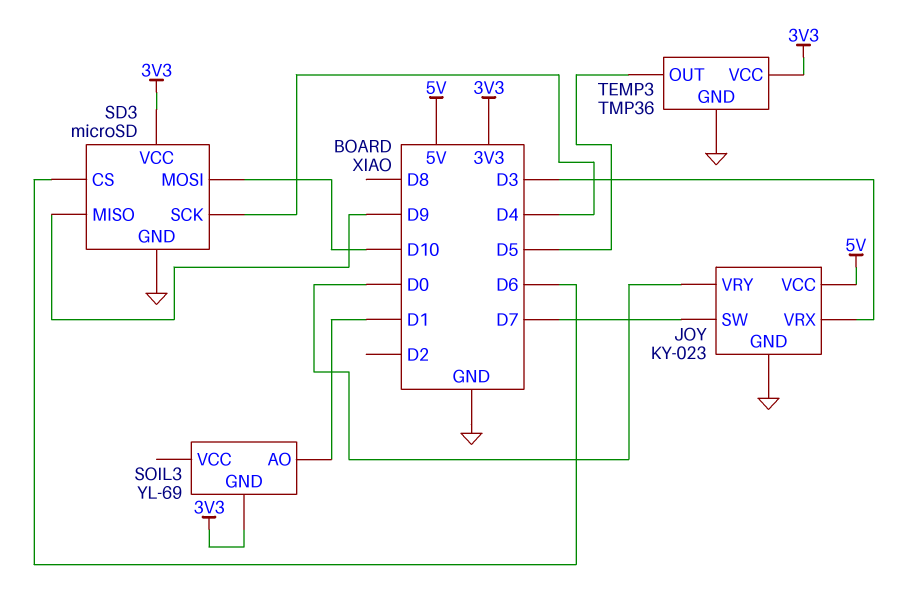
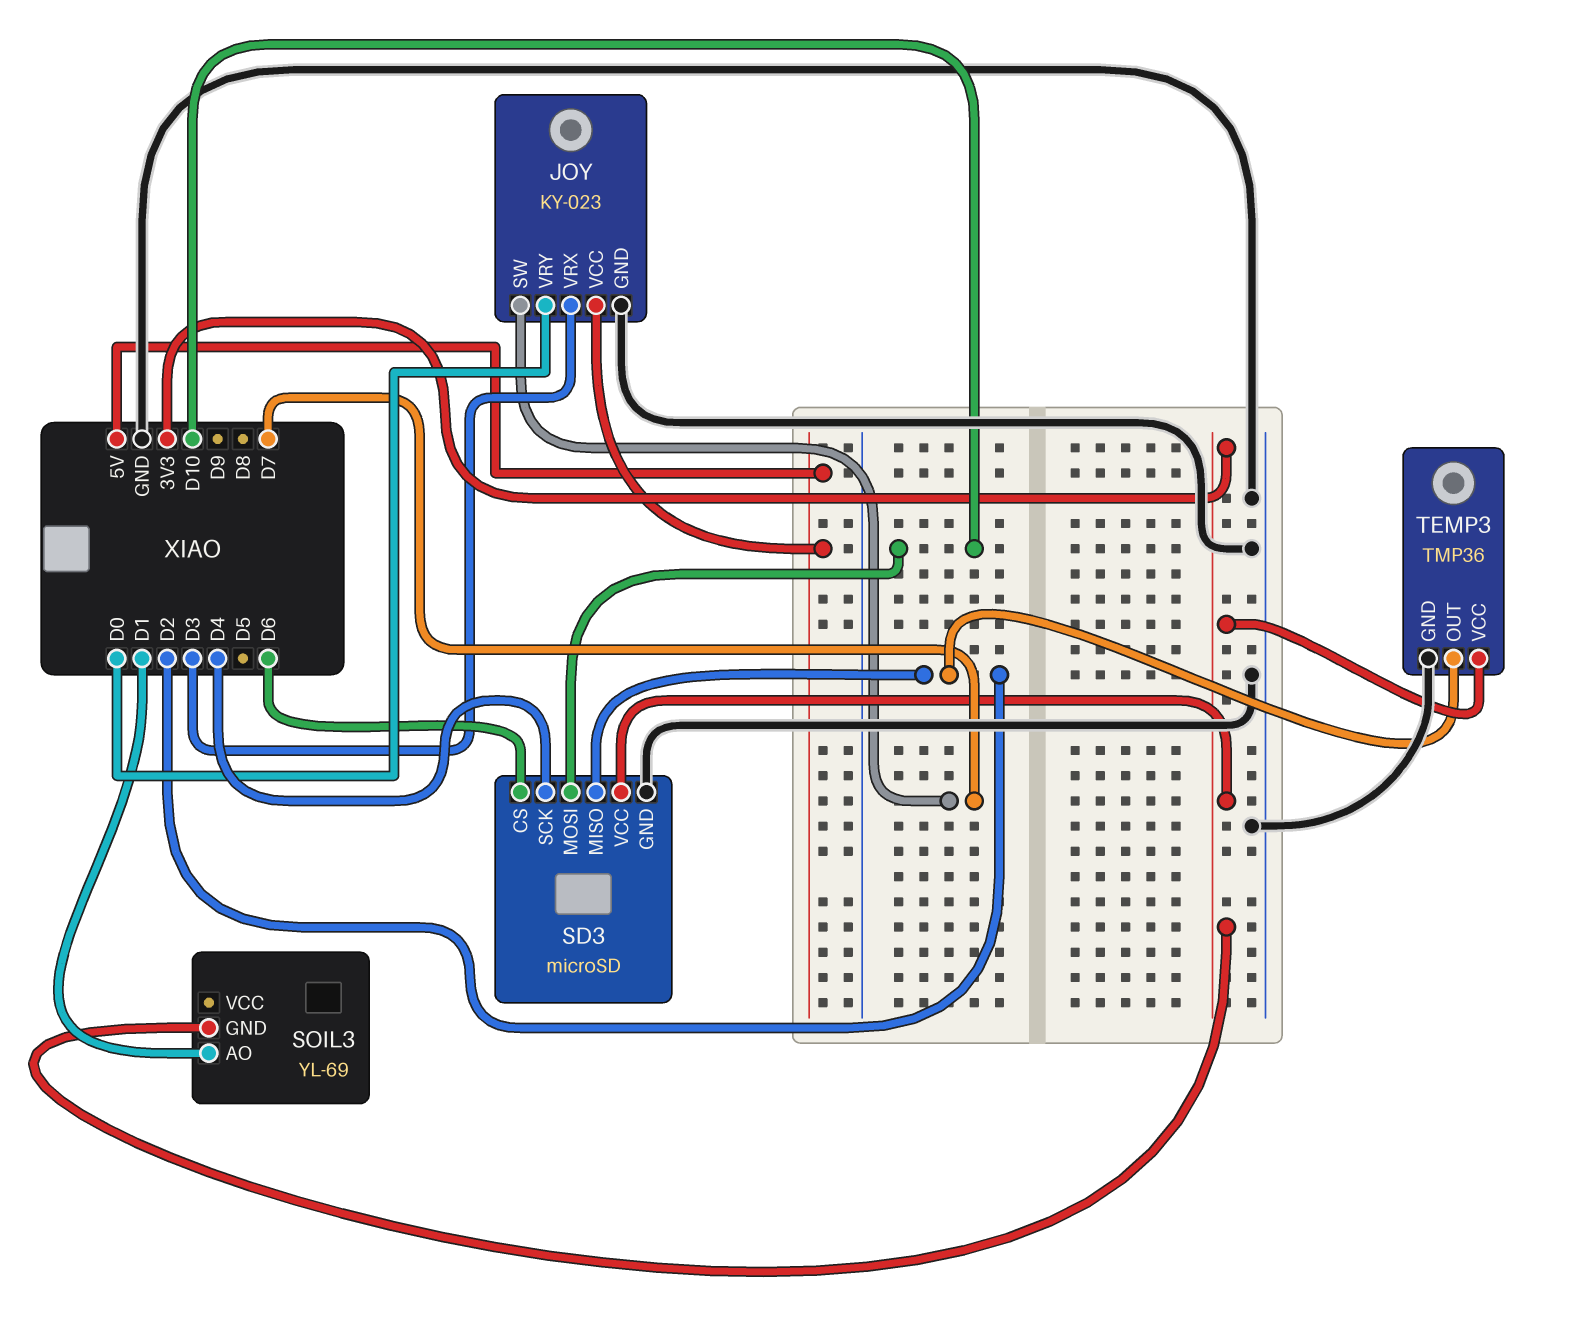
SD3 pin MISO: D9 -> D2
TEMP3 pin OUT: D5 -> D2

